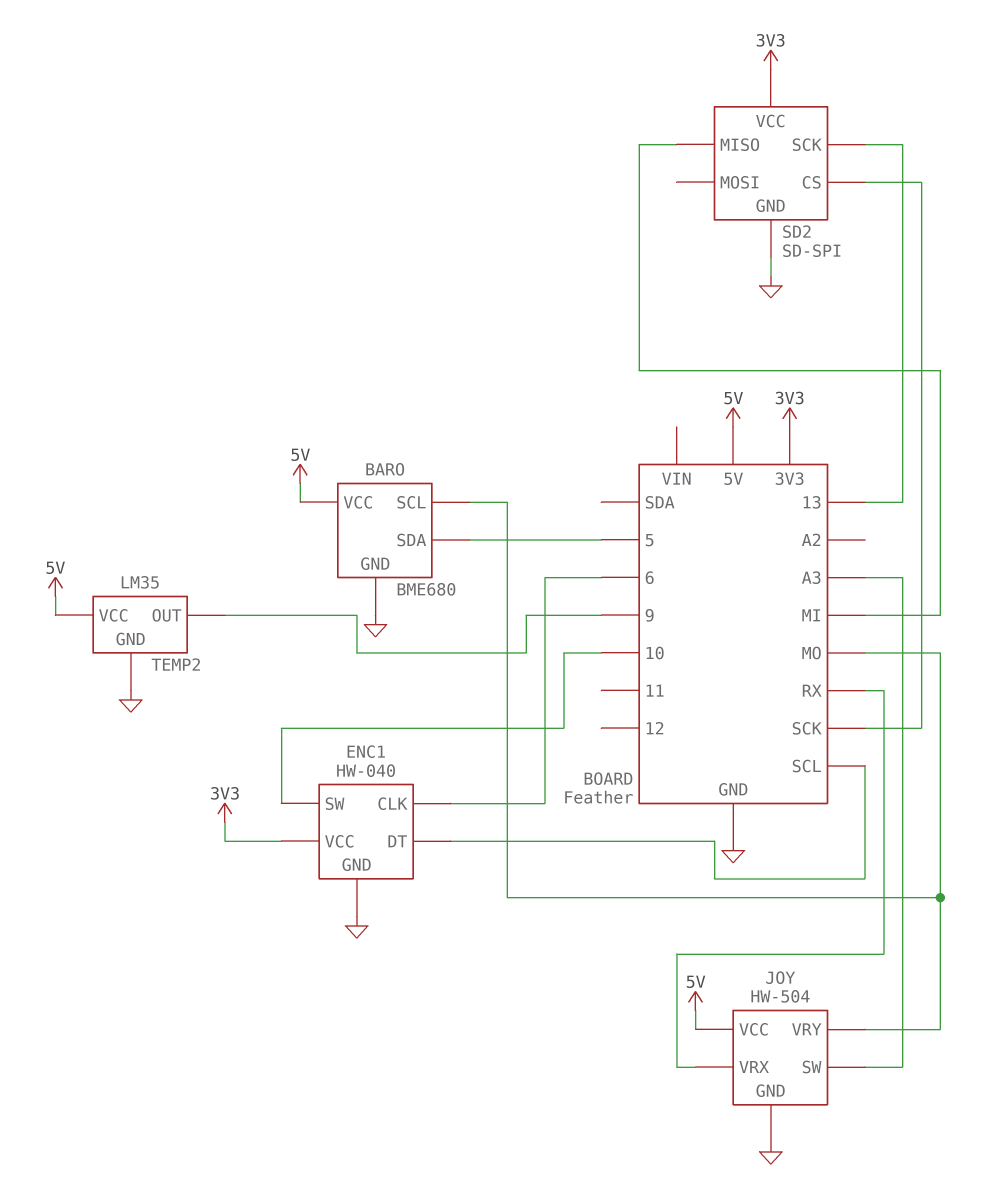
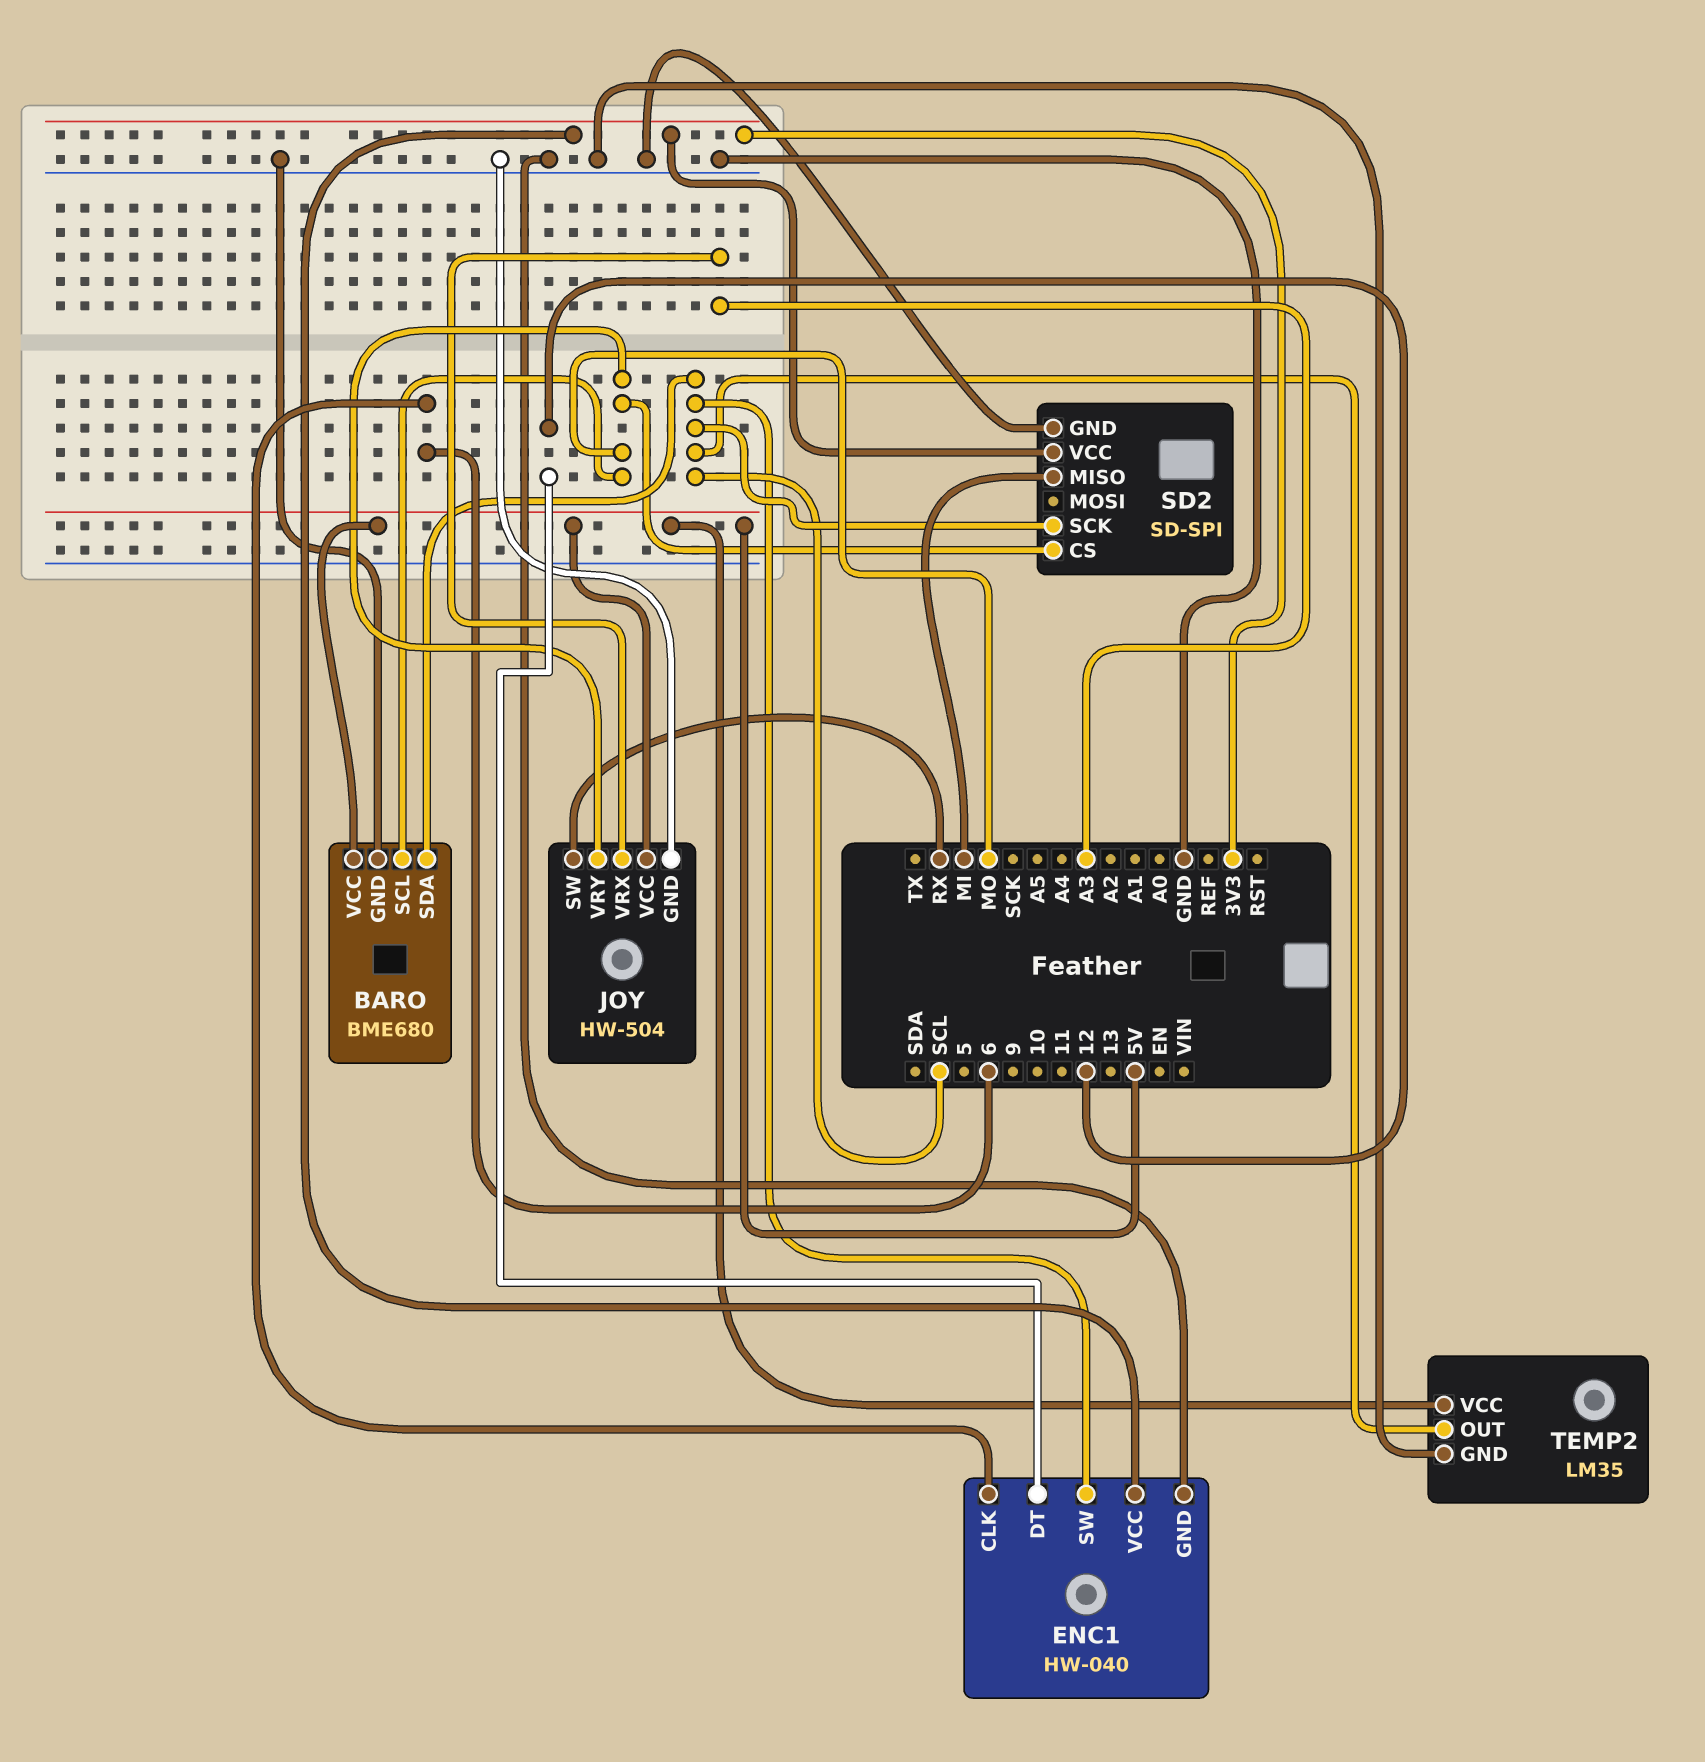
BARO pin SDA: 5 -> SCL
ENC1 pin DT: SCL -> 12
ENC1 pin SW: 10 -> SCL
JOY pin SW: A3 -> RX
JOY pin VRX: RX -> A3
SD2 pin CS: SCK -> MO
SD2 pin SCK: 13 -> SCL
TEMP2 pin OUT: 9 -> SCL

